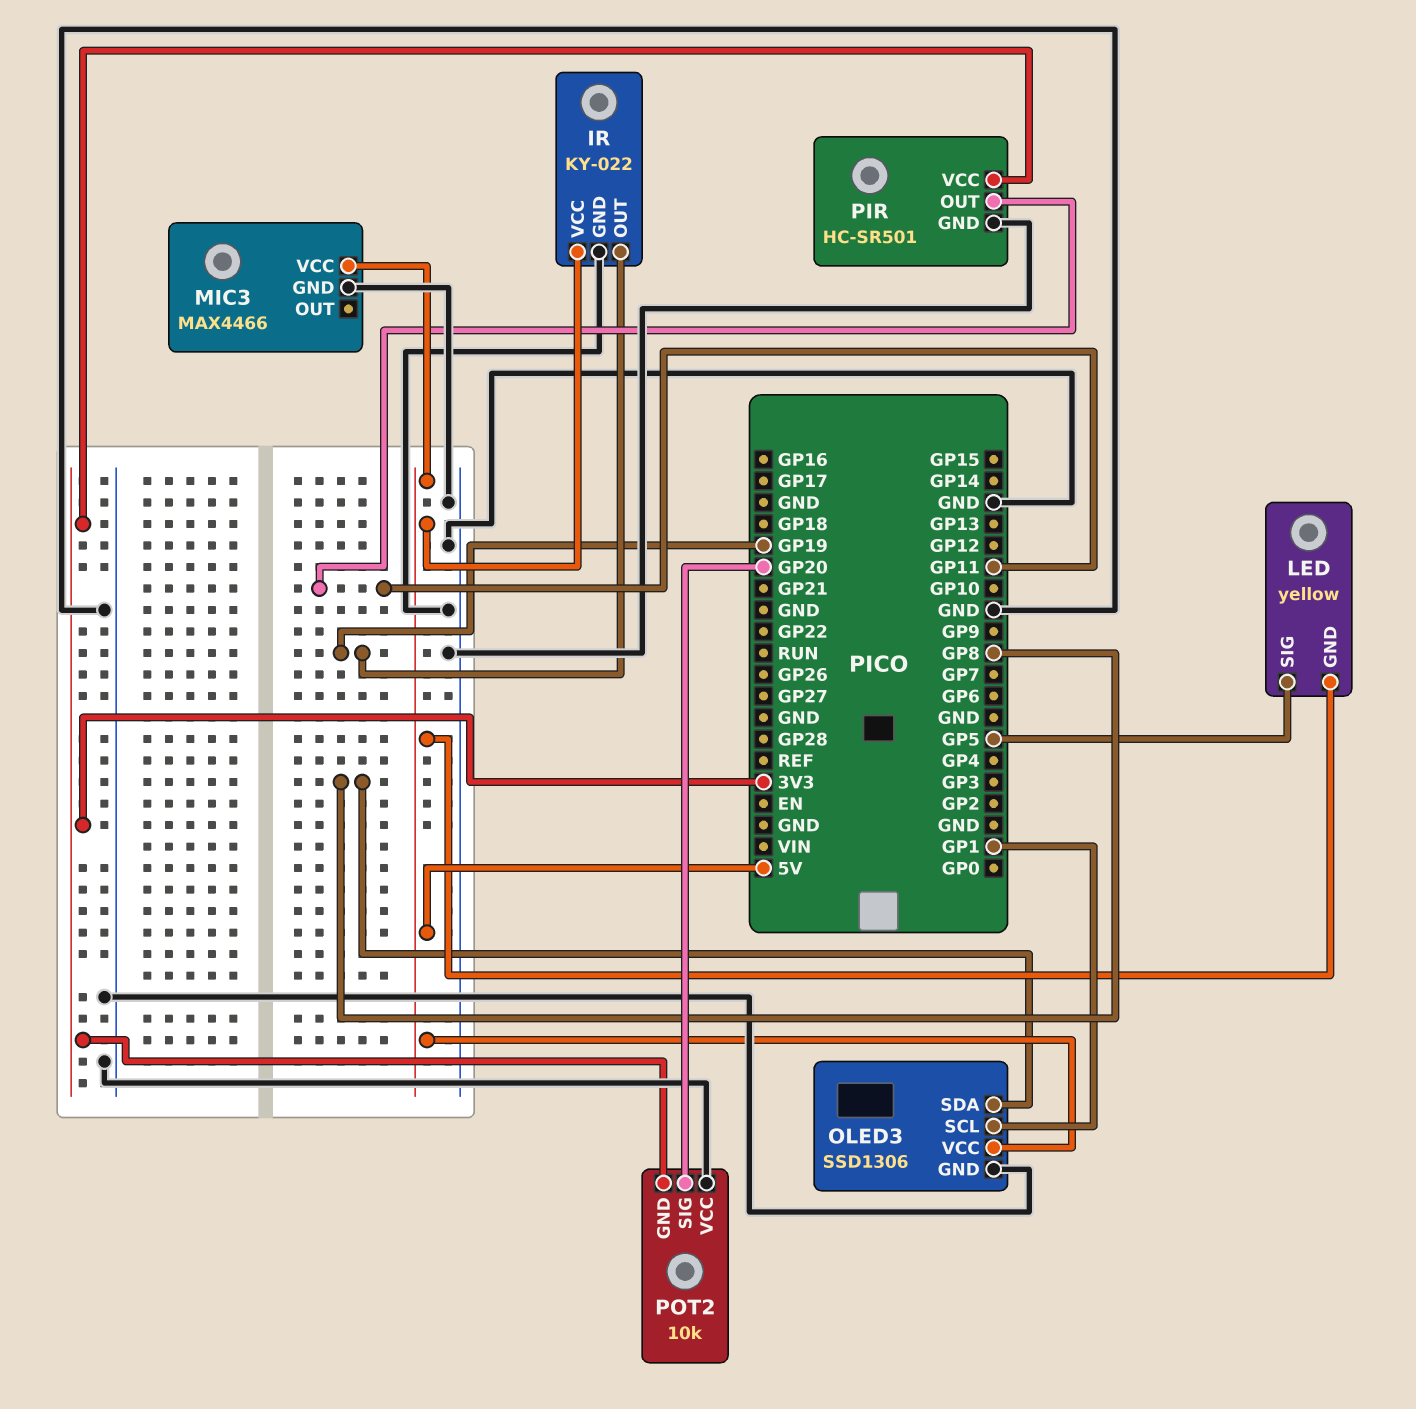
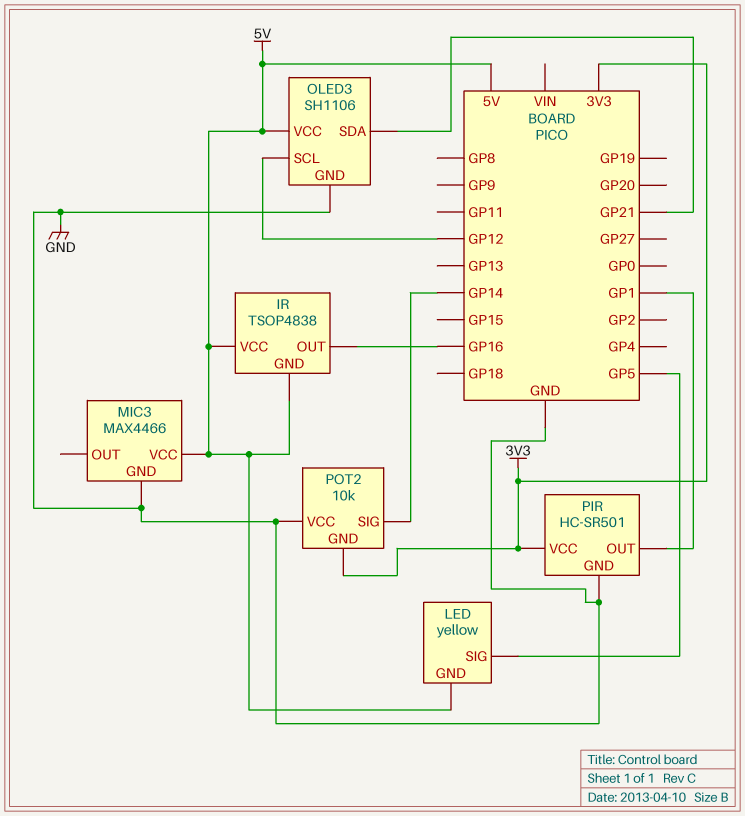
IR: KY-022 -> TSOP4838
IR pin GND: GND -> 5V
IR pin OUT: GP19 -> GP16
OLED3: SSD1306 -> SH1106
OLED3 pin SCL: GP1 -> GP12
OLED3 pin SDA: GP8 -> GP21
PIR pin OUT: GP11 -> GP1
POT2 pin SIG: GP20 -> GP14

